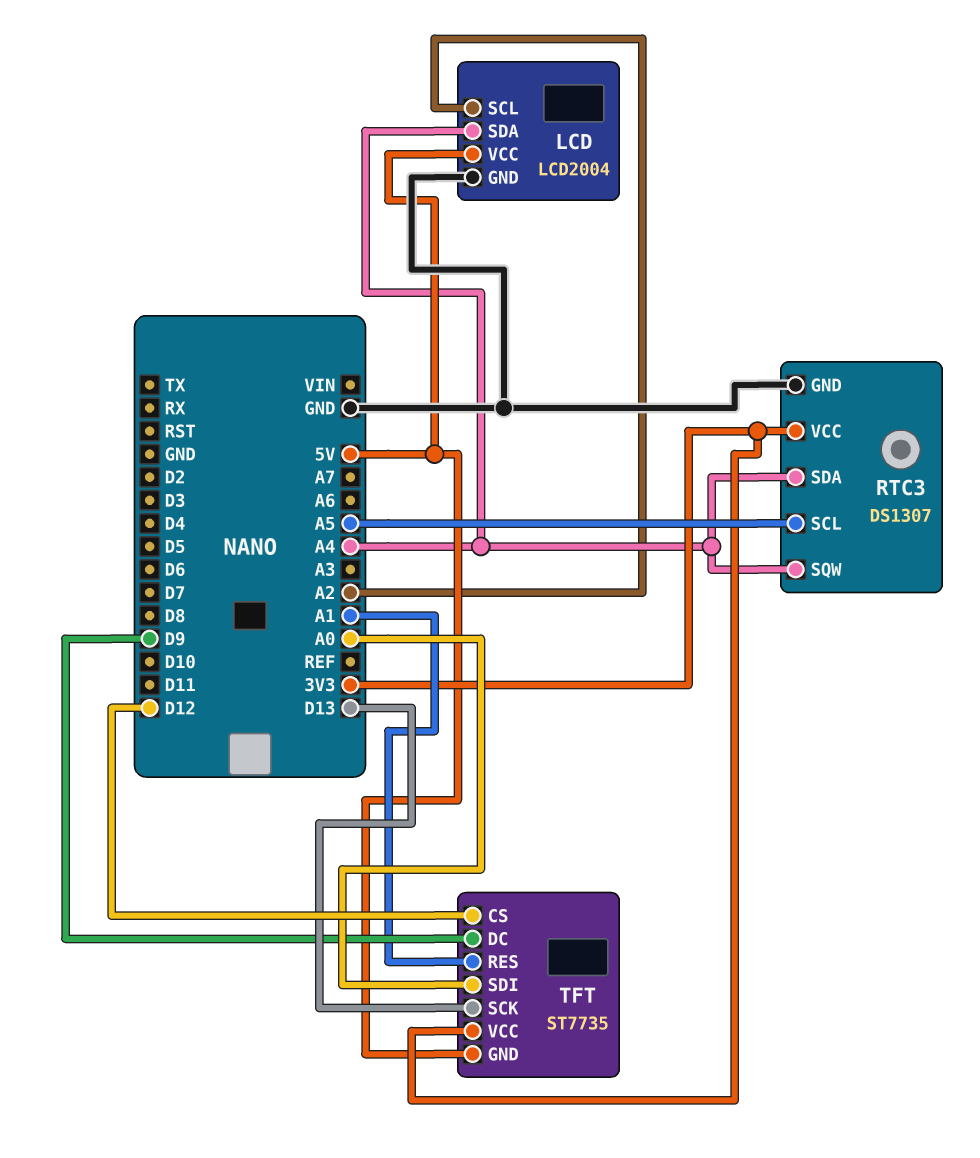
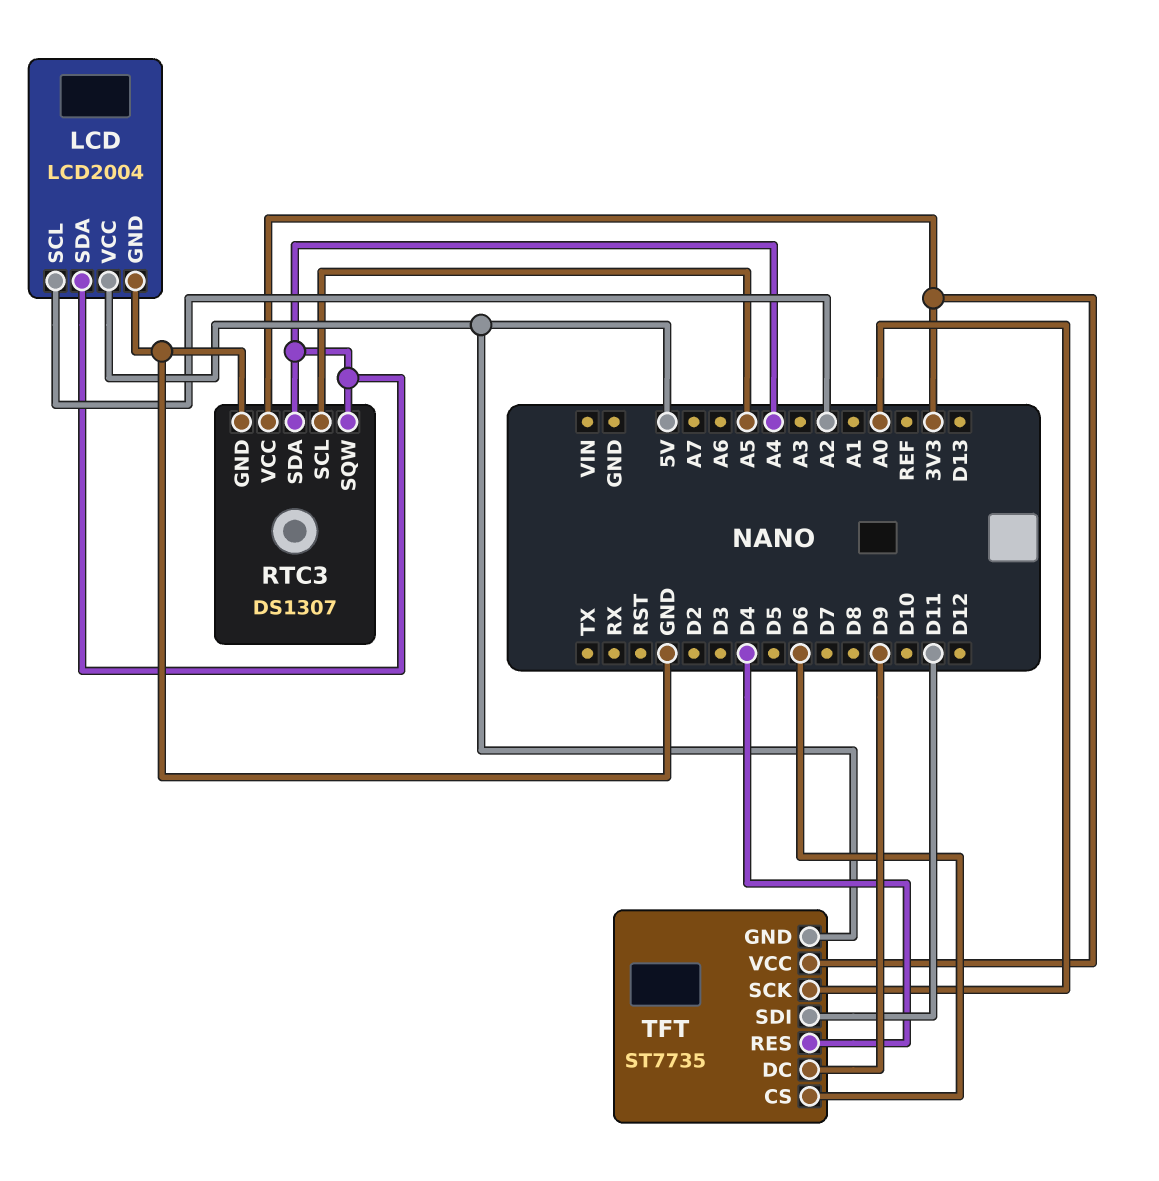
TFT pin CS: D12 -> D6
TFT pin RES: A1 -> D4
TFT pin SCK: D13 -> A0
TFT pin SDI: A0 -> D11

